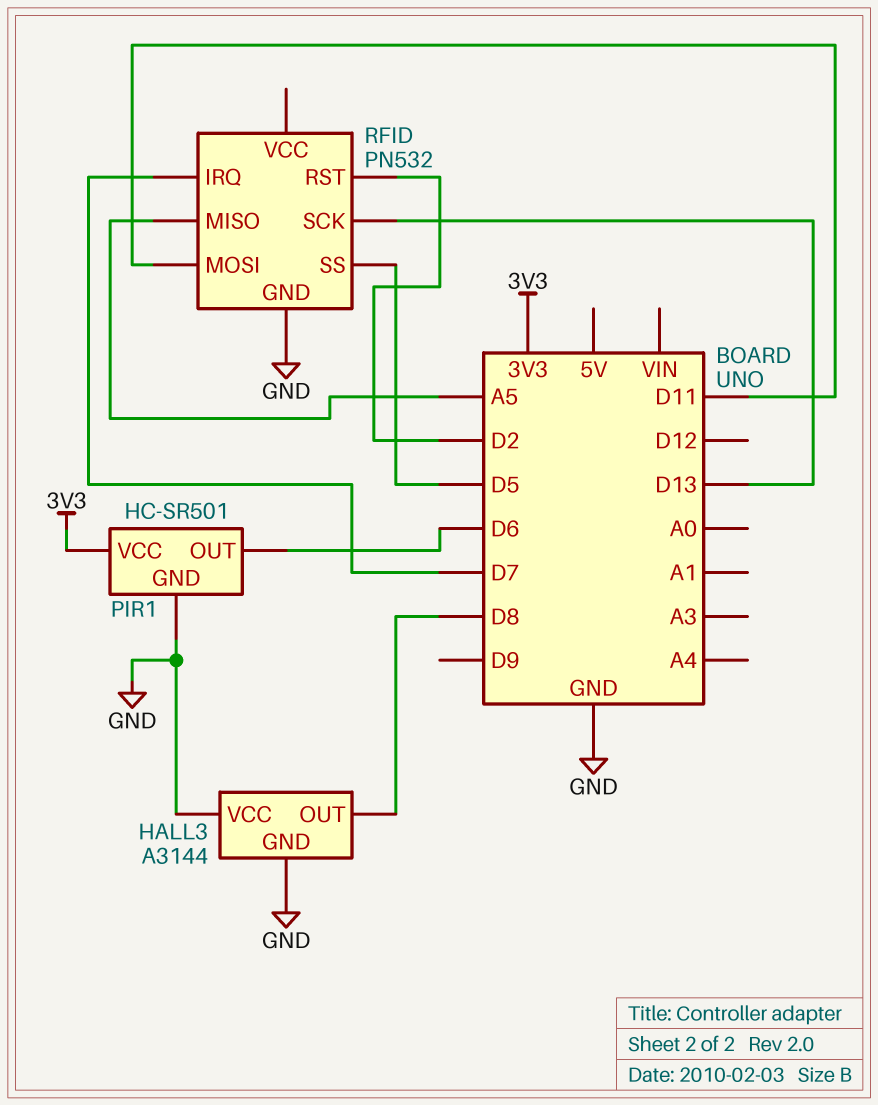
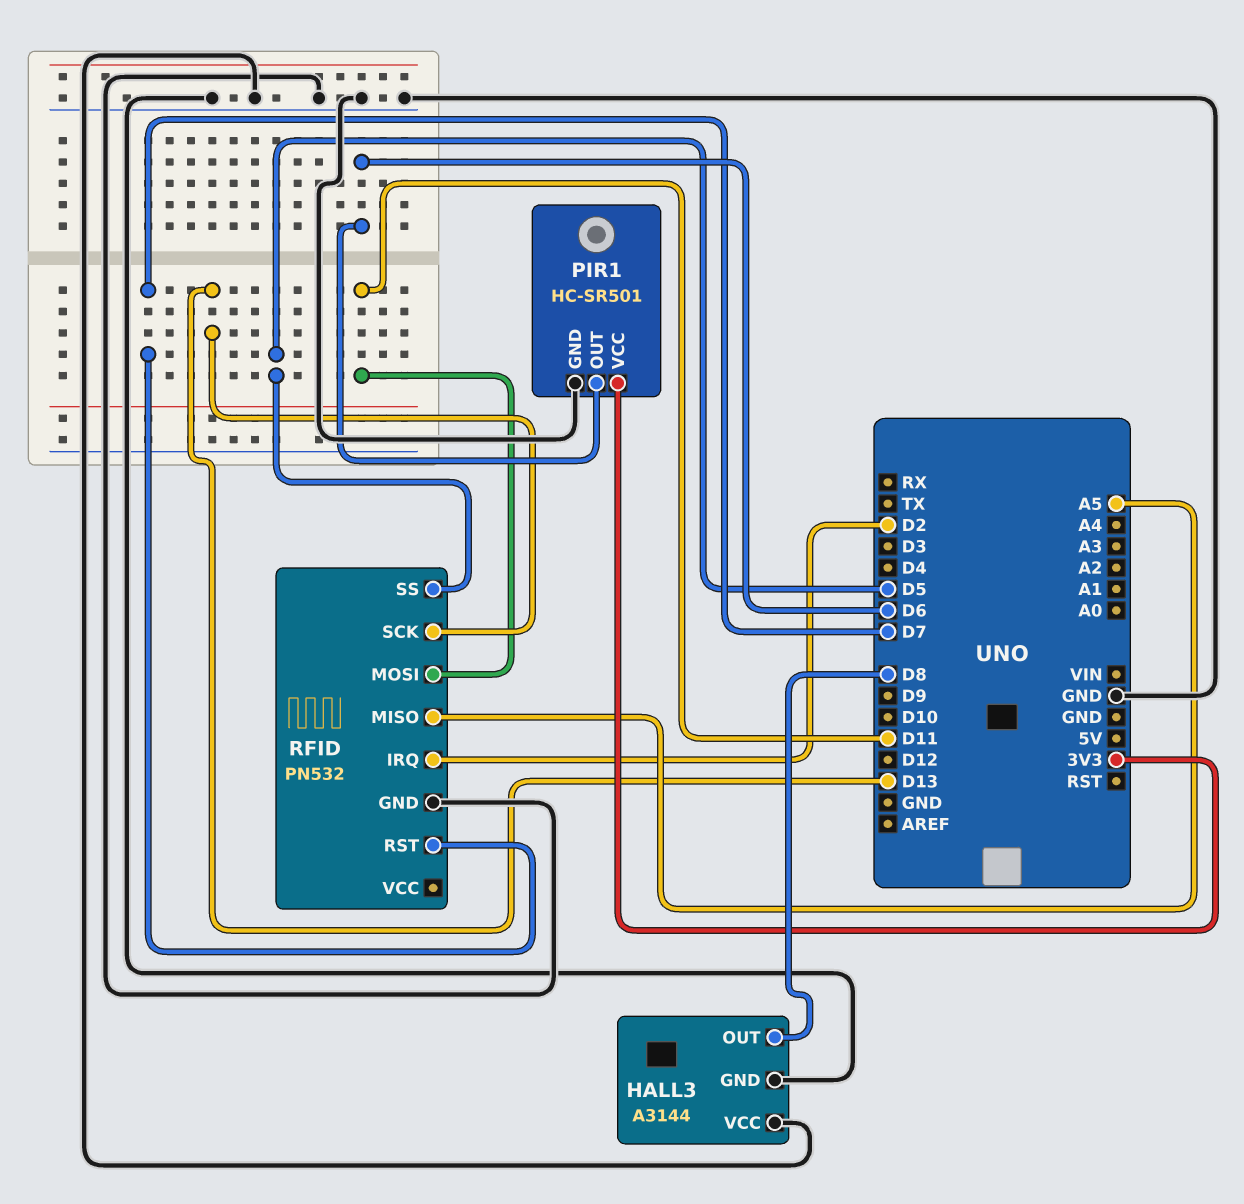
RFID pin IRQ: D7 -> D2
RFID pin RST: D2 -> D7

